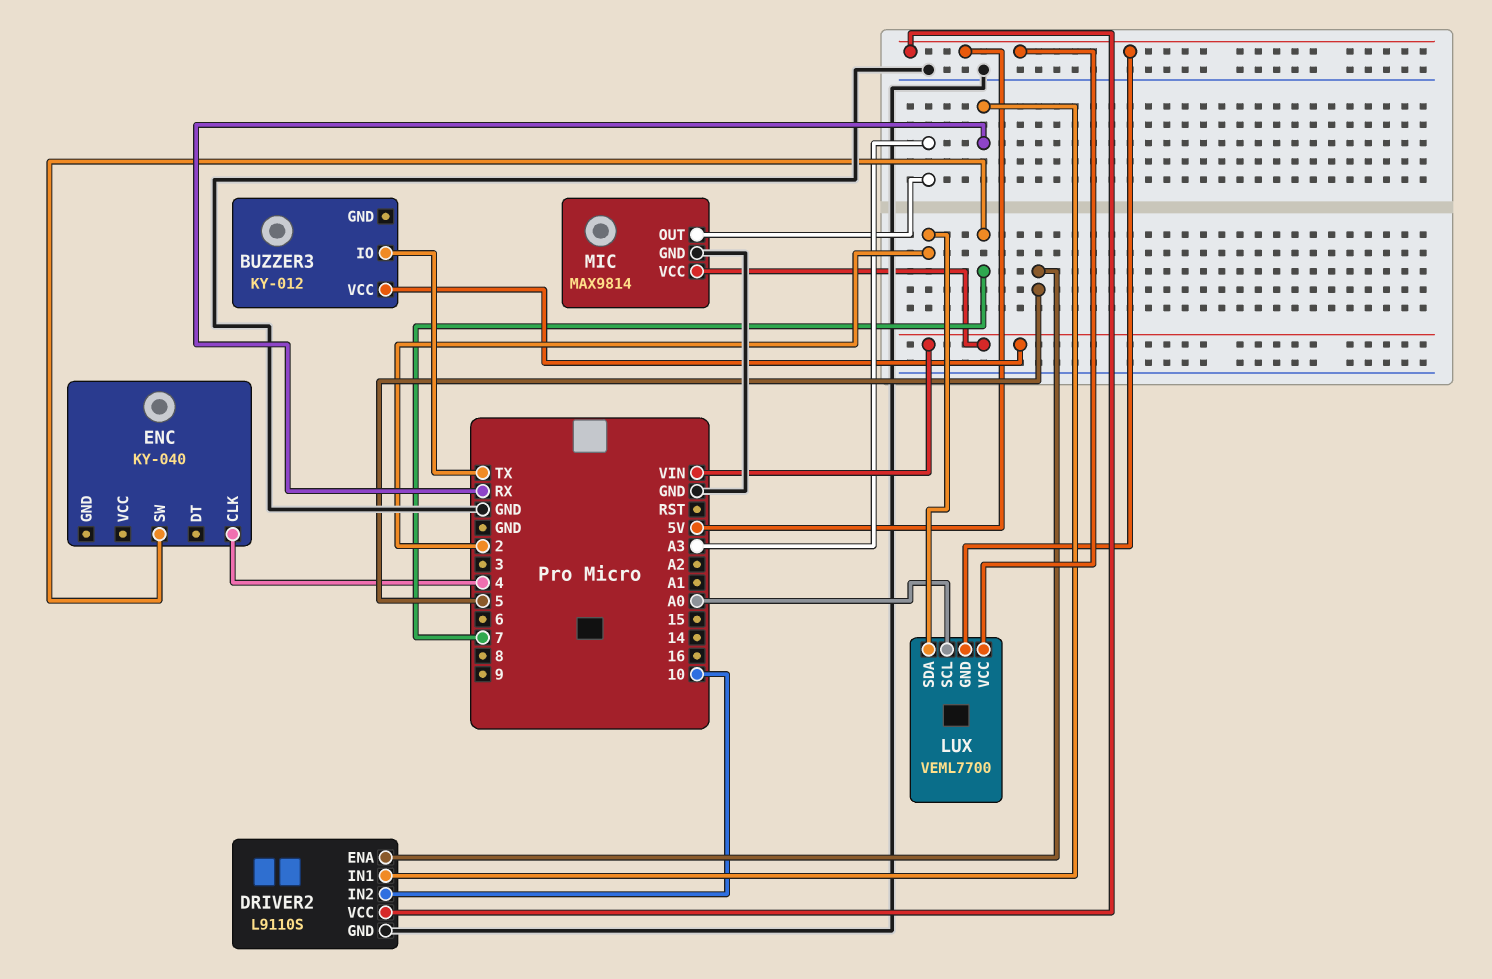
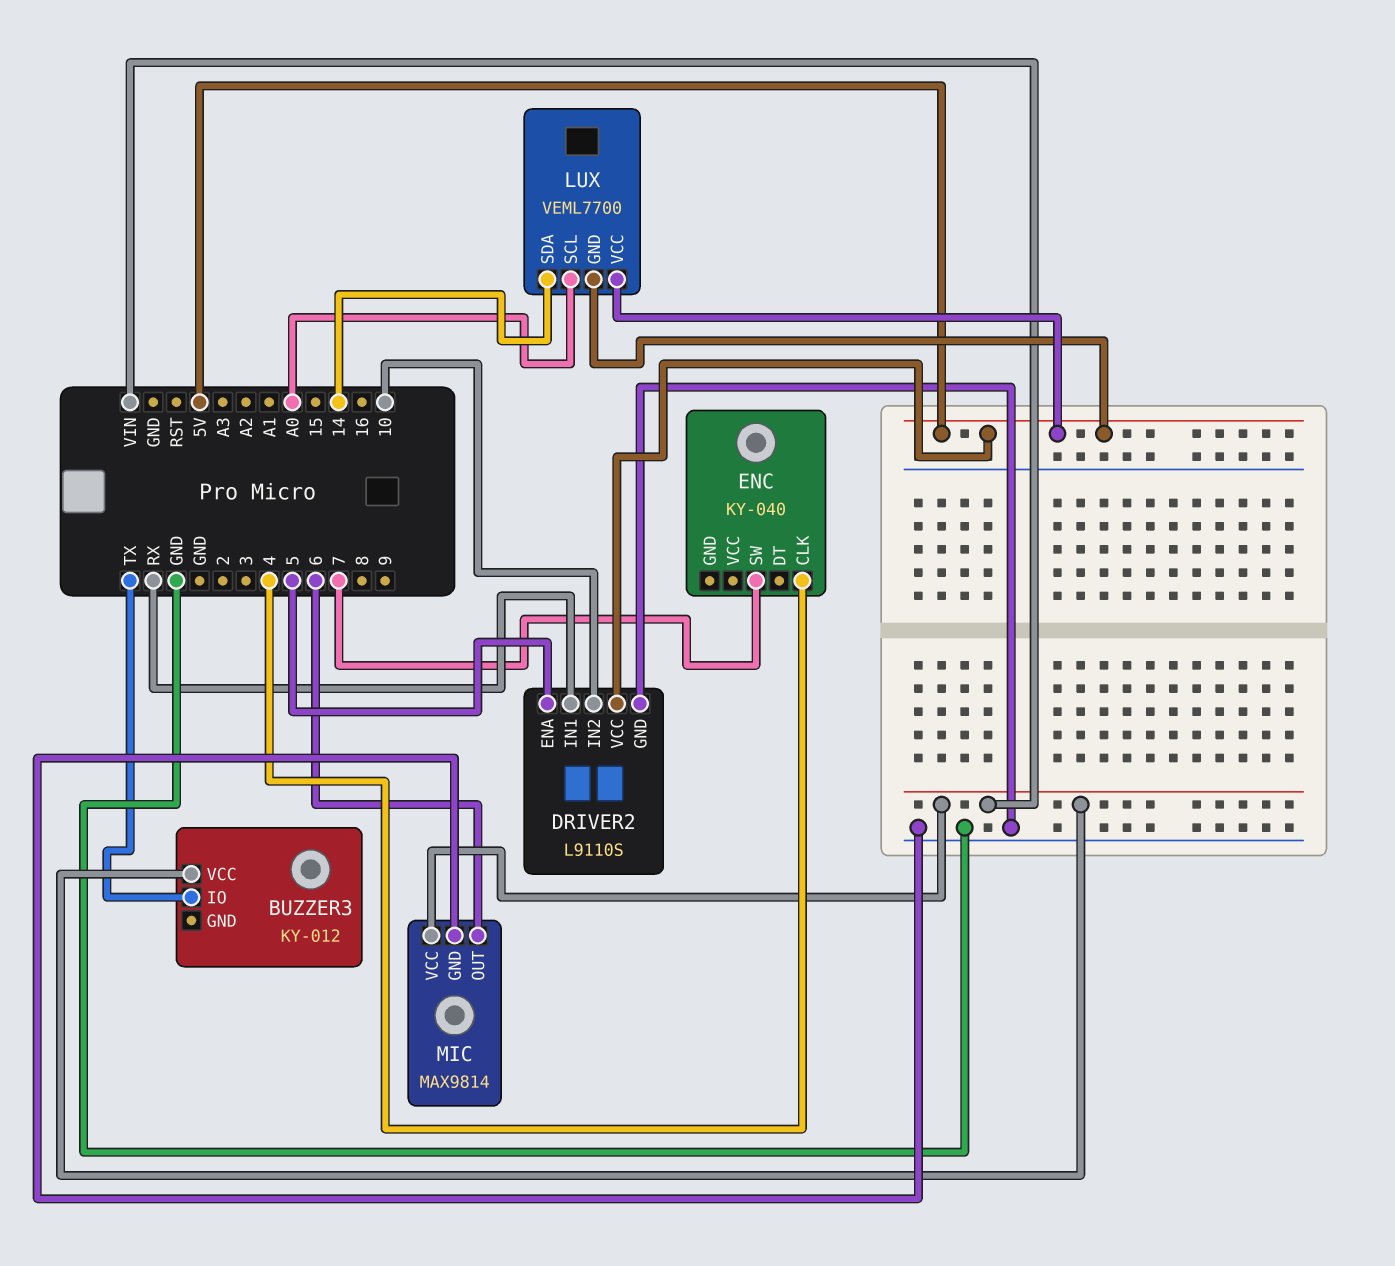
LUX pin SDA: 2 -> 14
MIC pin OUT: A3 -> 6

